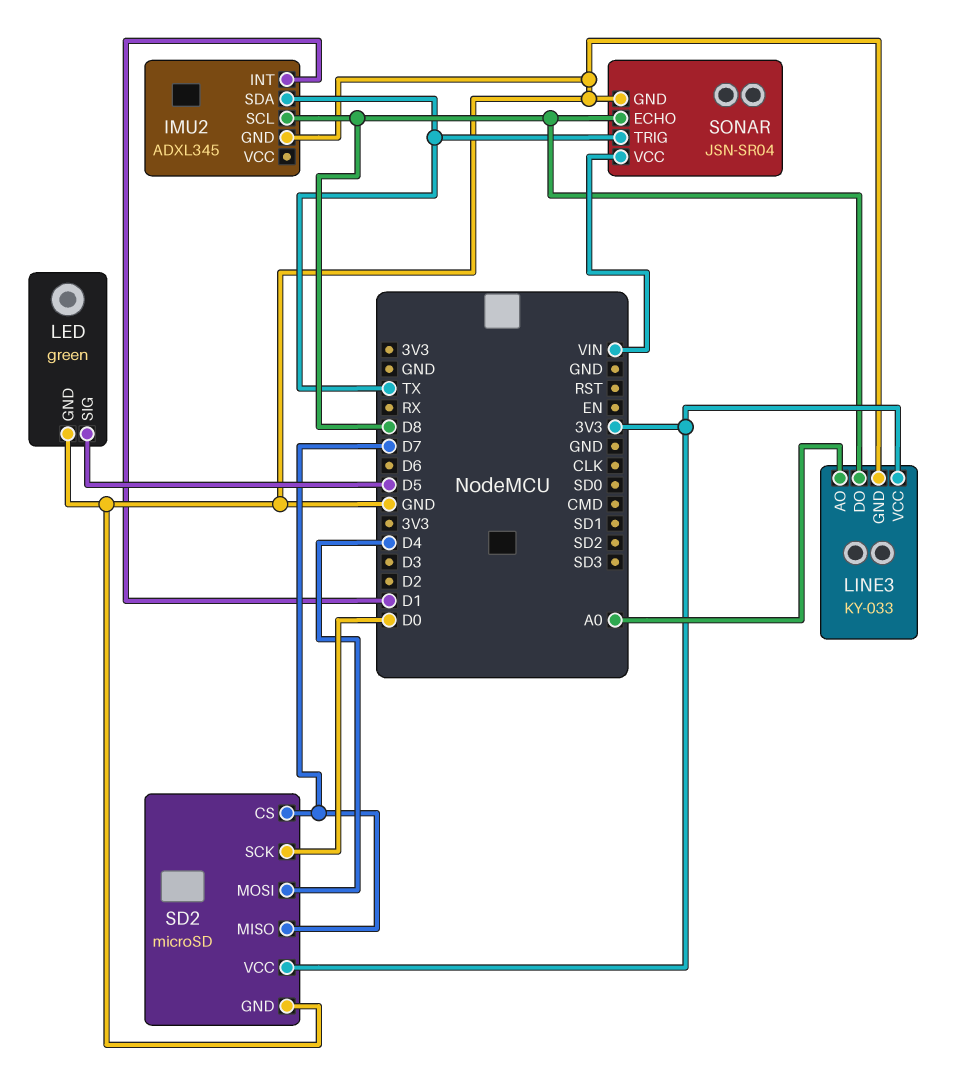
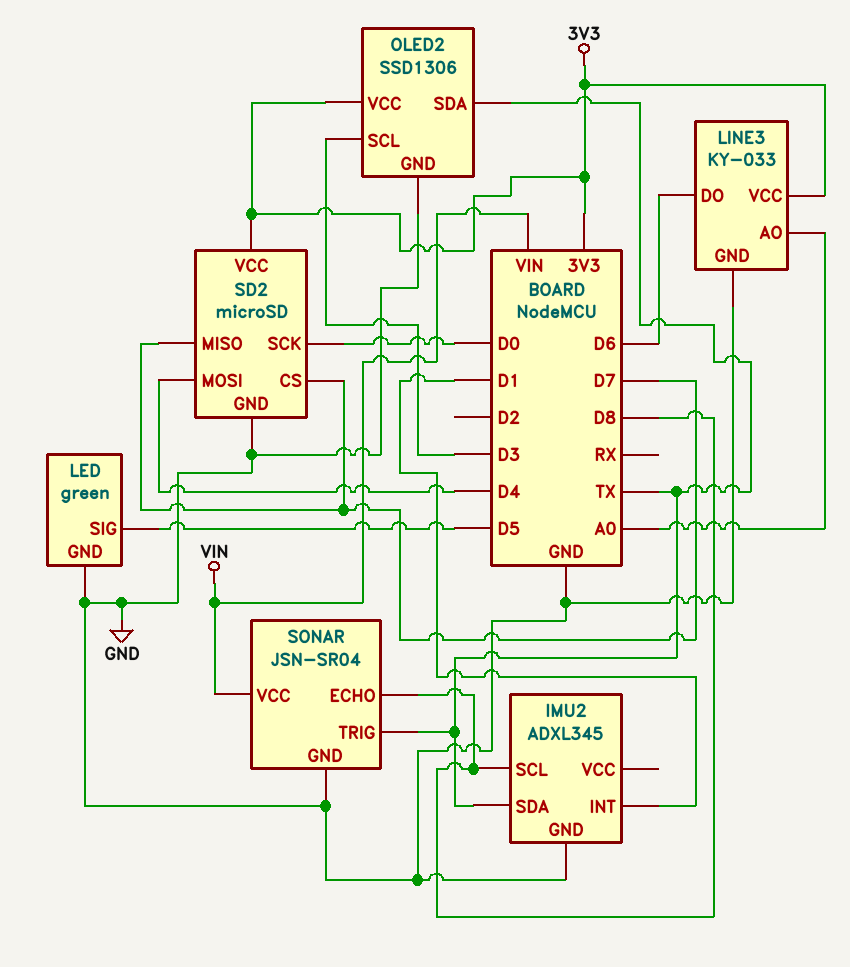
LINE3 pin DO: D8 -> D6
OLED2: none -> SSD1306
OLED2 pin GND: none -> GND
OLED2 pin SCL: none -> D3
OLED2 pin SDA: none -> TX
OLED2 pin VCC: none -> 3V3

